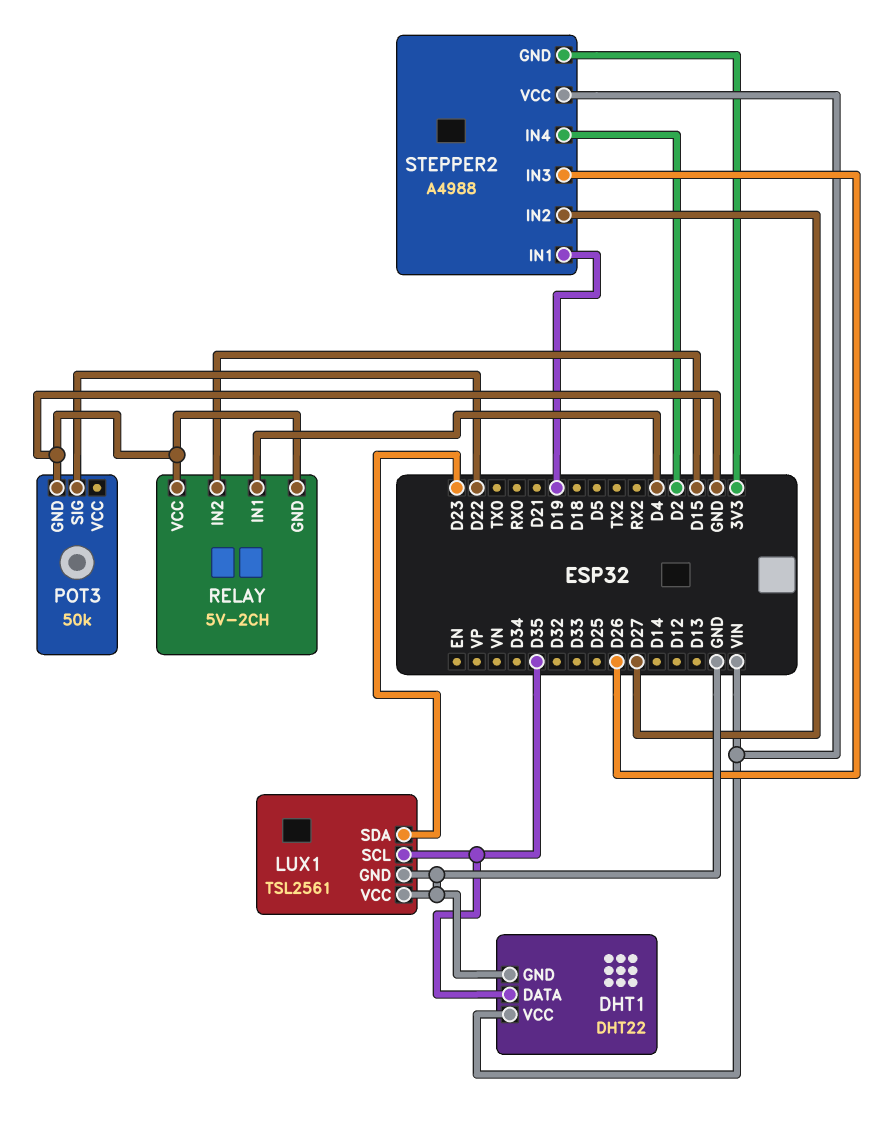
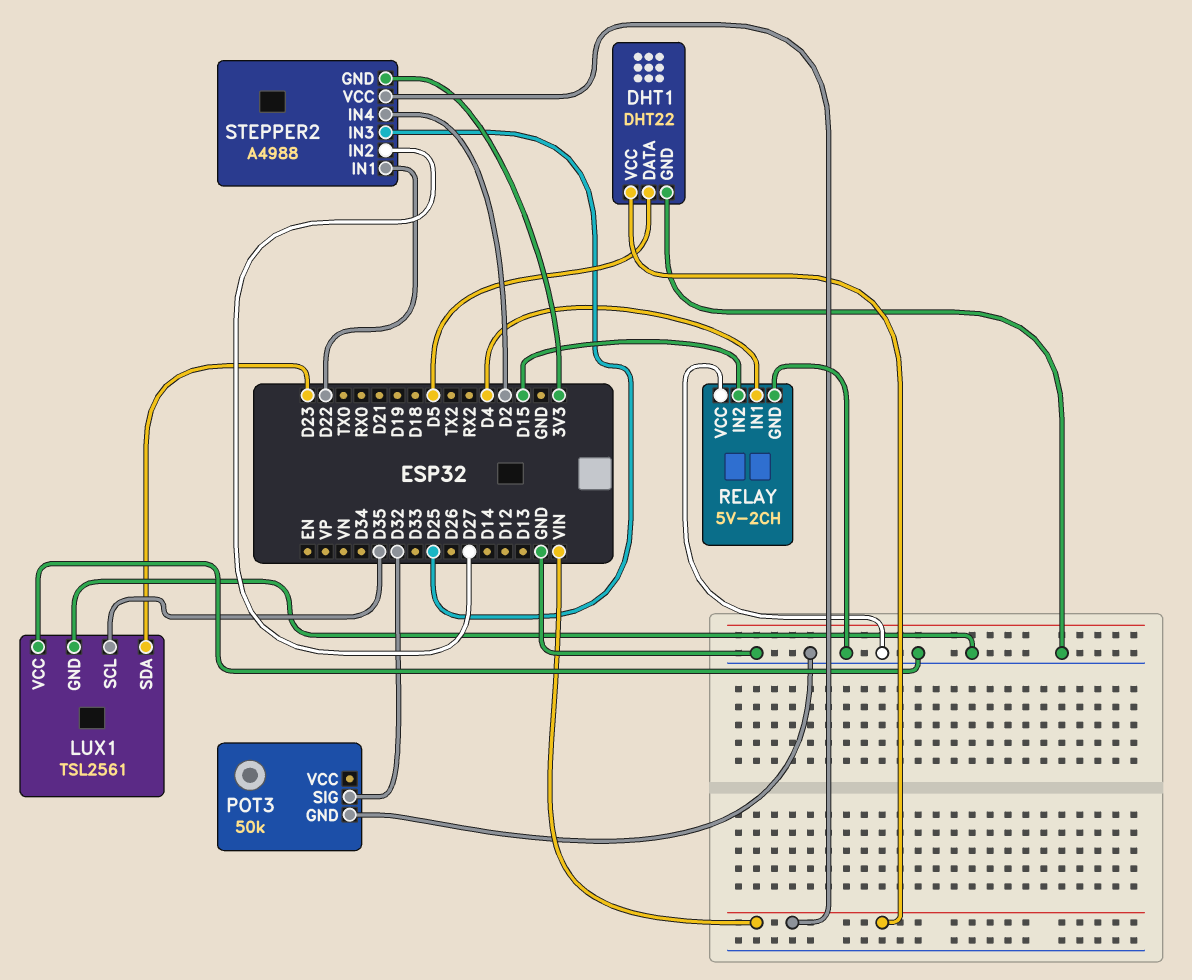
DHT1 pin DATA: D35 -> D5
POT3 pin SIG: D22 -> D32
STEPPER2 pin IN1: D19 -> D22
STEPPER2 pin IN3: D26 -> D25

